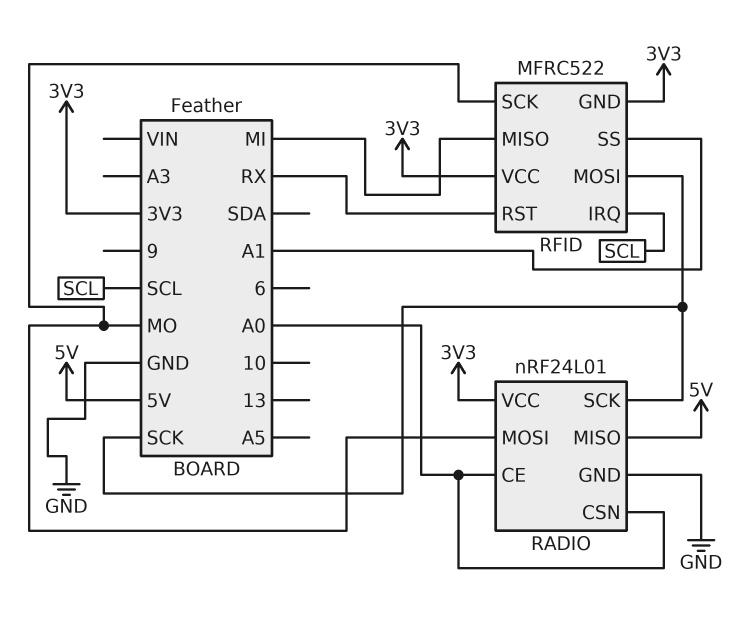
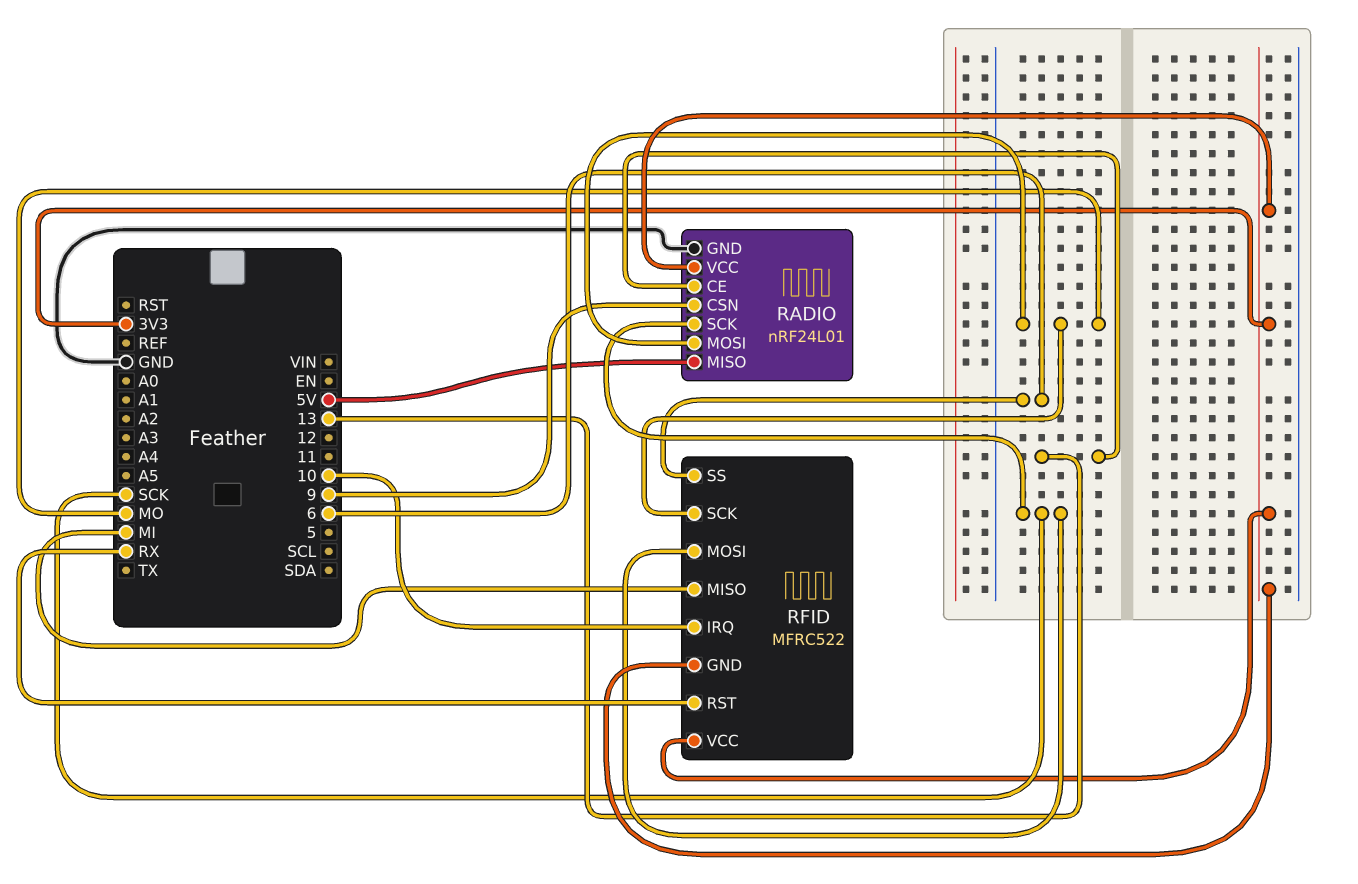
RADIO pin CE: A0 -> 13
RADIO pin CSN: A0 -> 9
RFID pin IRQ: SCL -> 10
RFID pin SS: A1 -> 6

